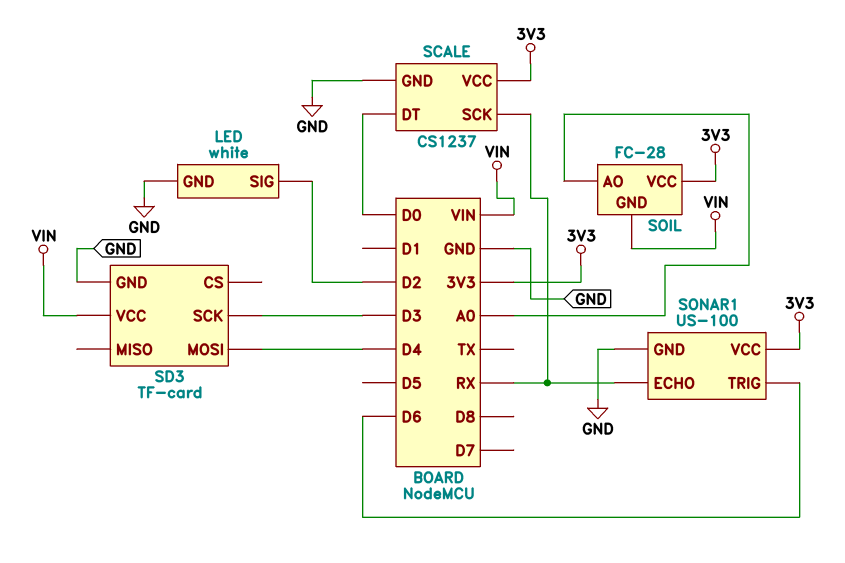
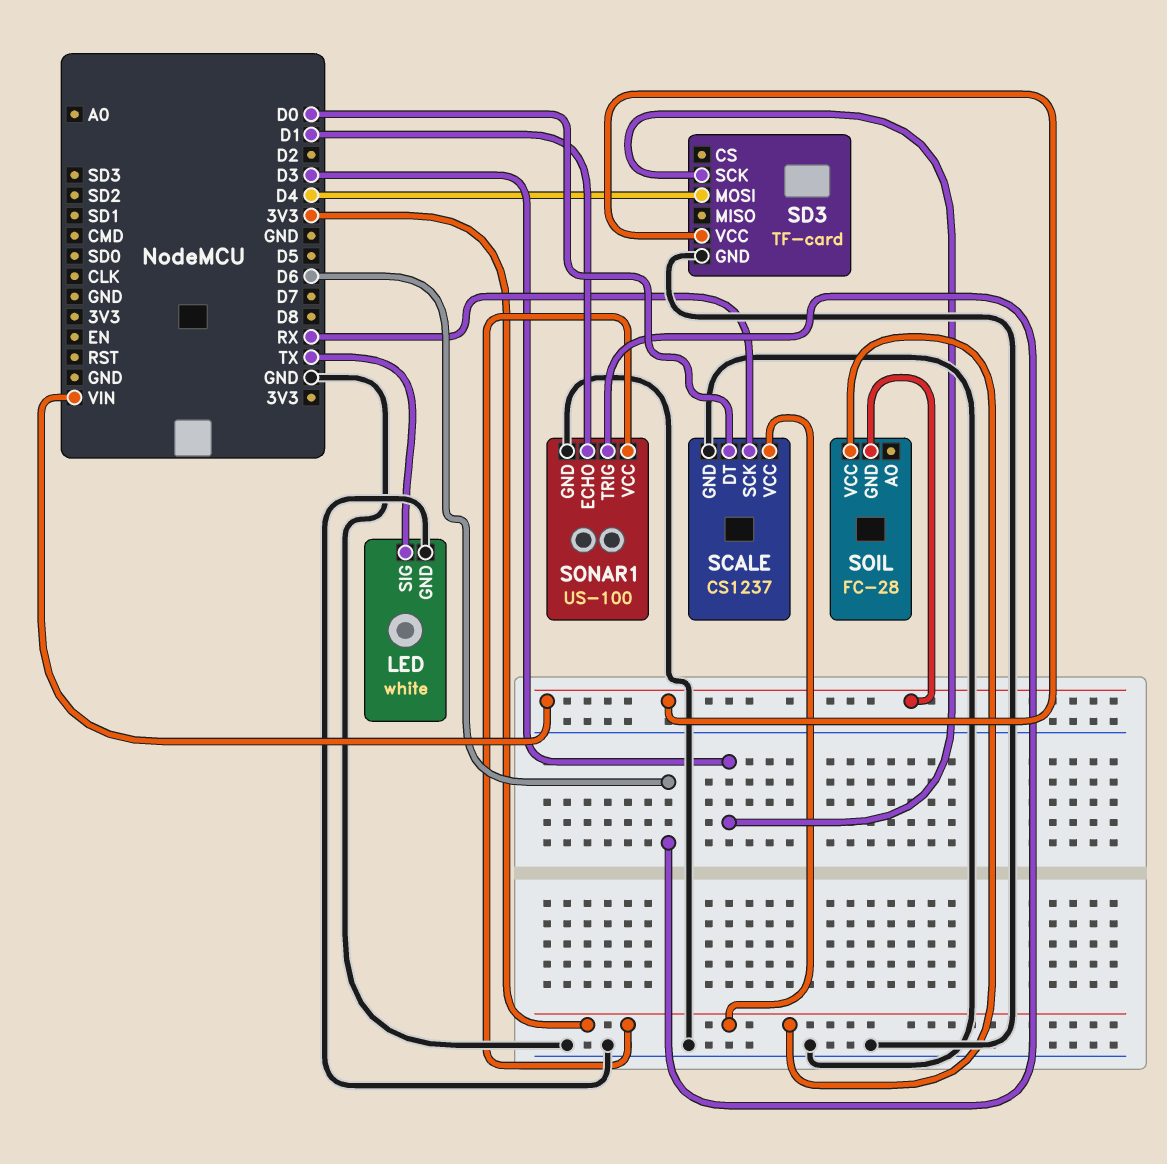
LED pin SIG: D2 -> TX
SOIL pin AO: A0 -> none
SONAR1 pin ECHO: RX -> D1

